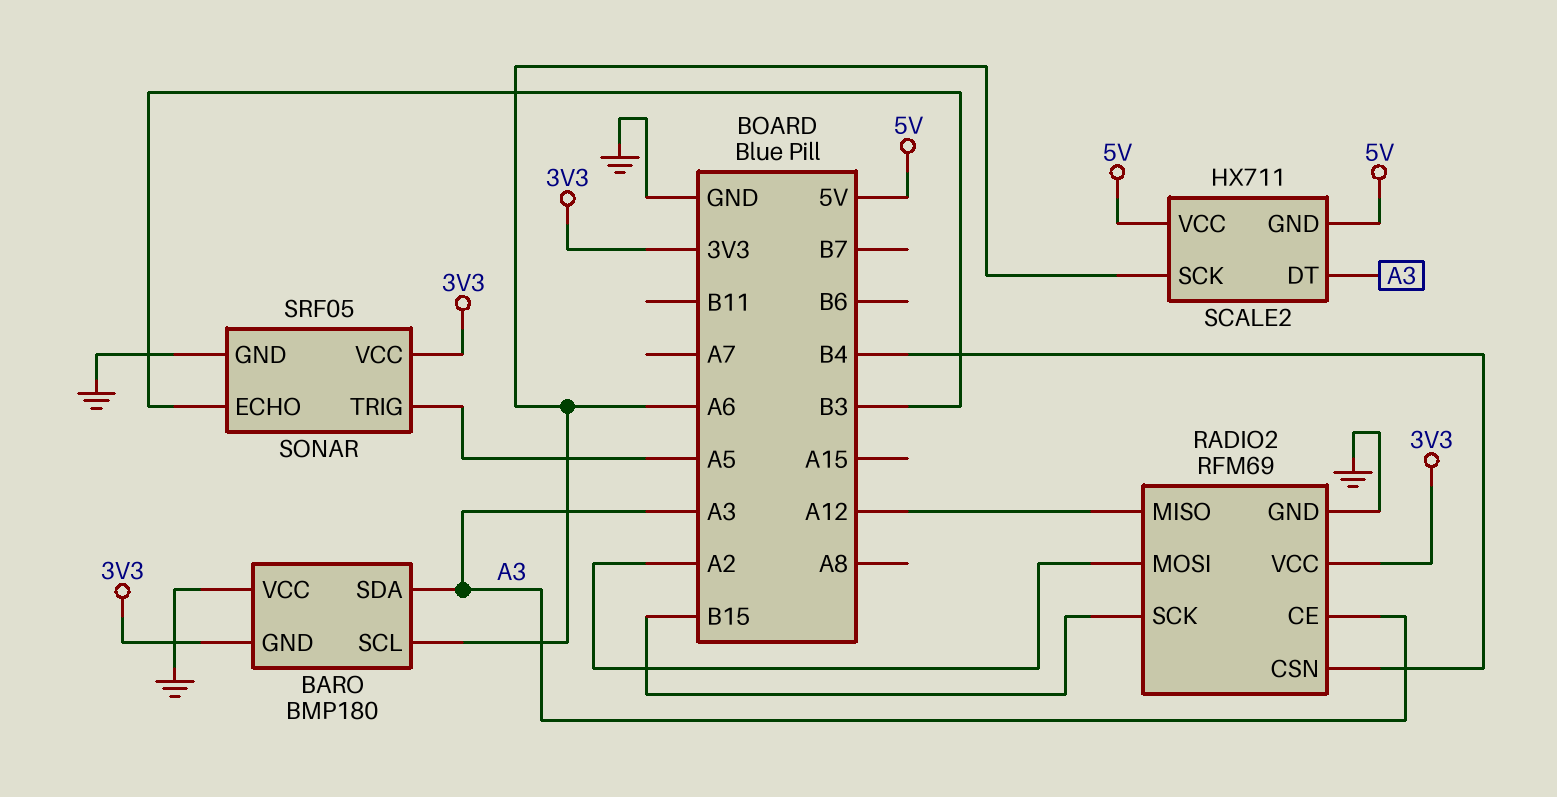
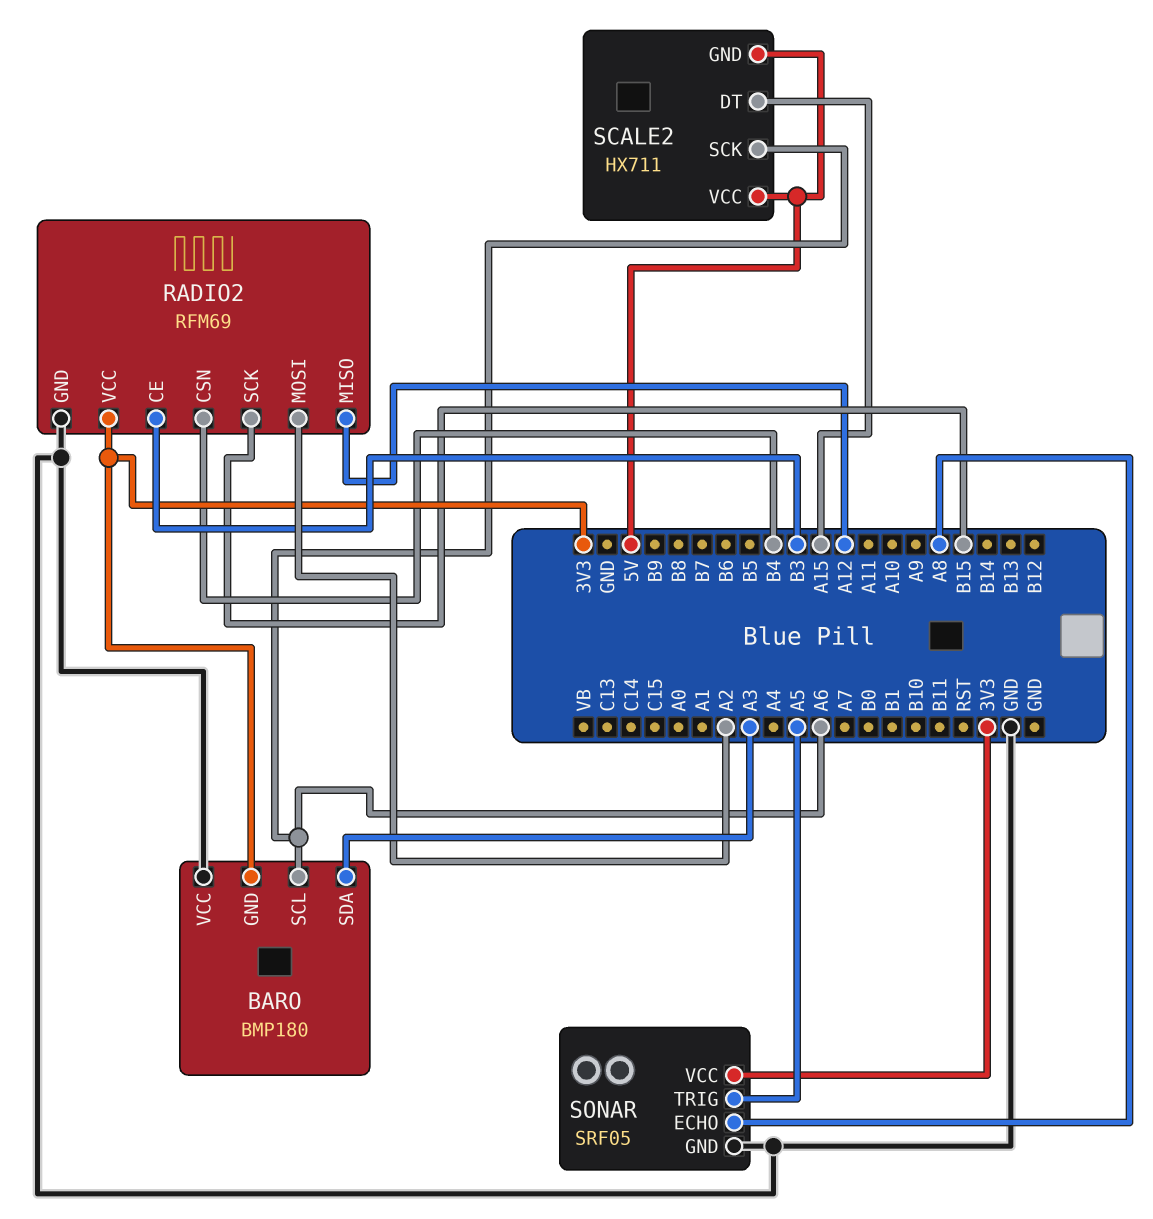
RADIO2 pin CE: A3 -> B3
SCALE2 pin DT: A3 -> A15
SONAR pin ECHO: B3 -> A8

